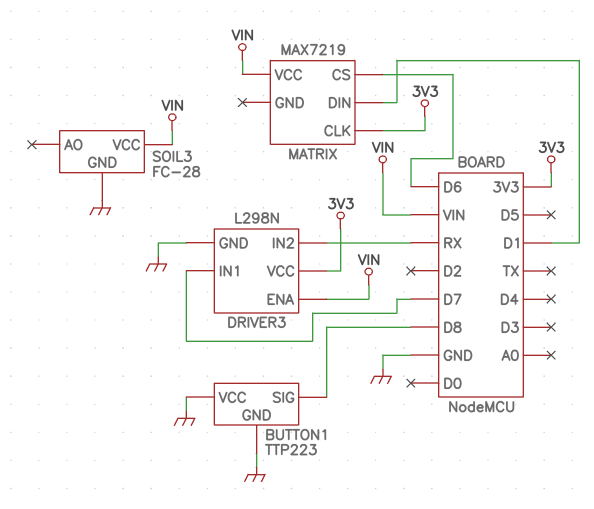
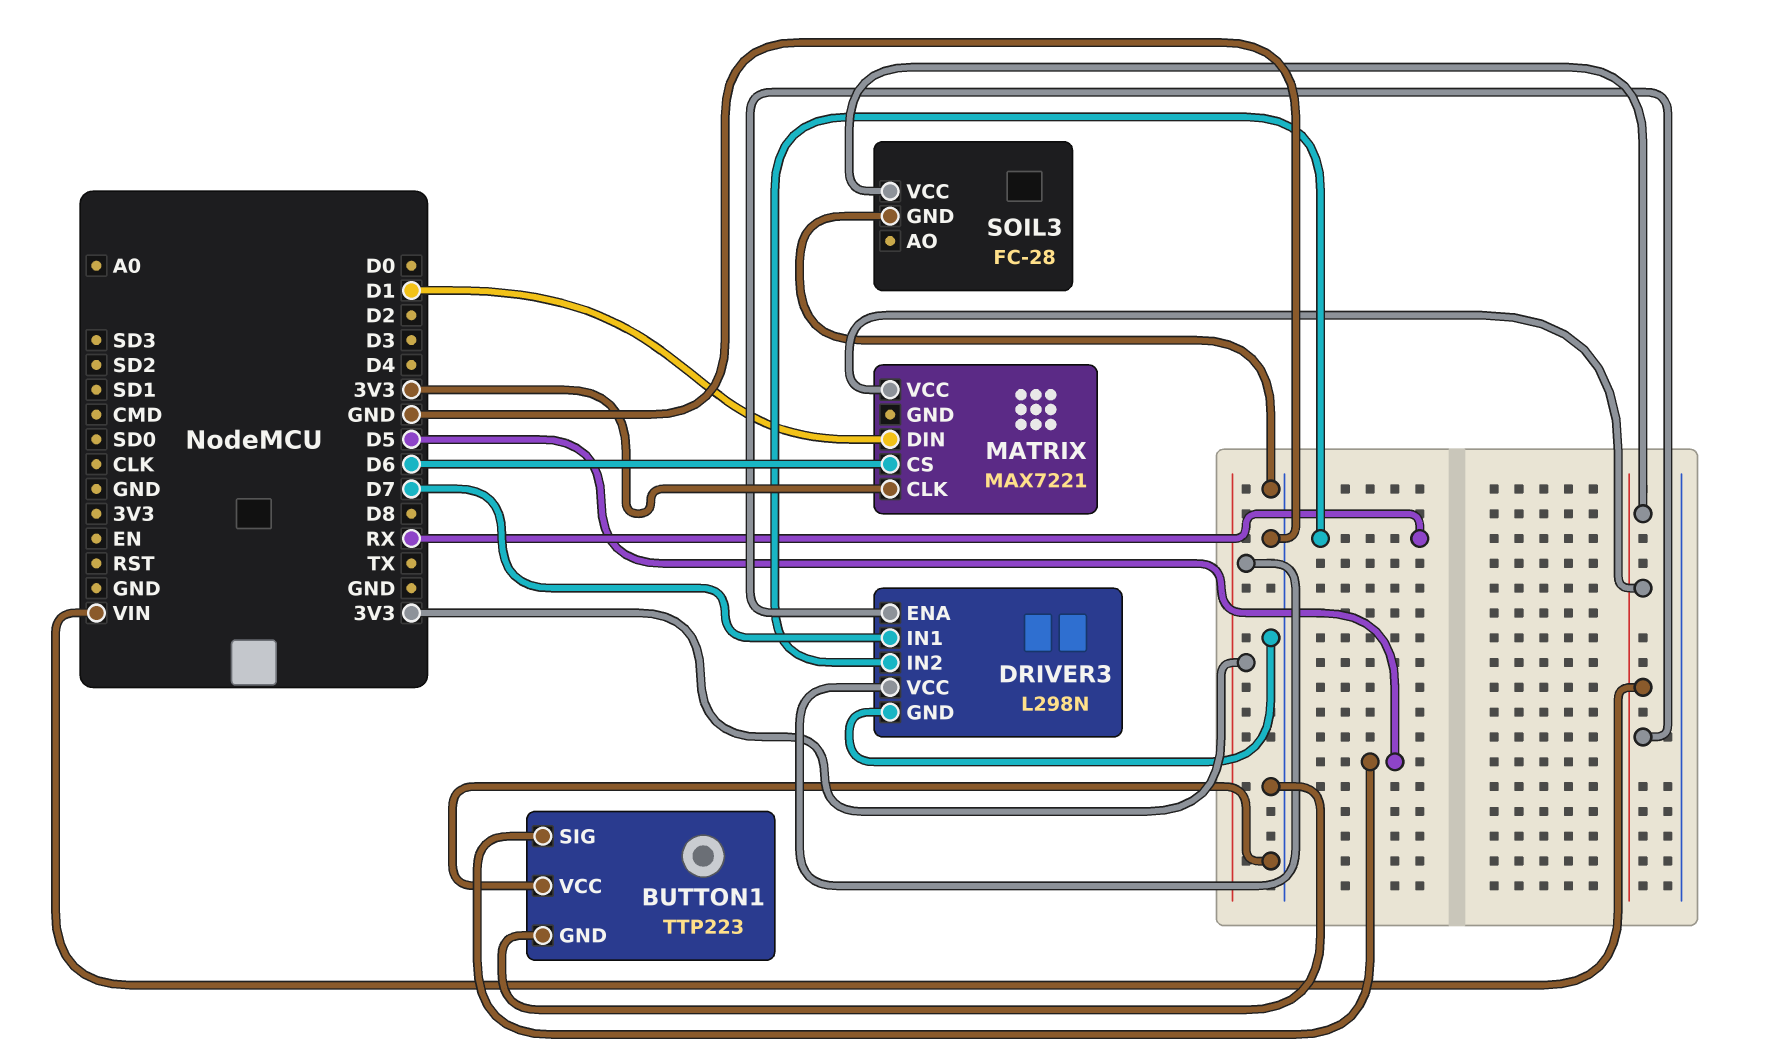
BUTTON1 pin SIG: D8 -> D5
MATRIX: MAX7219 -> MAX7221

